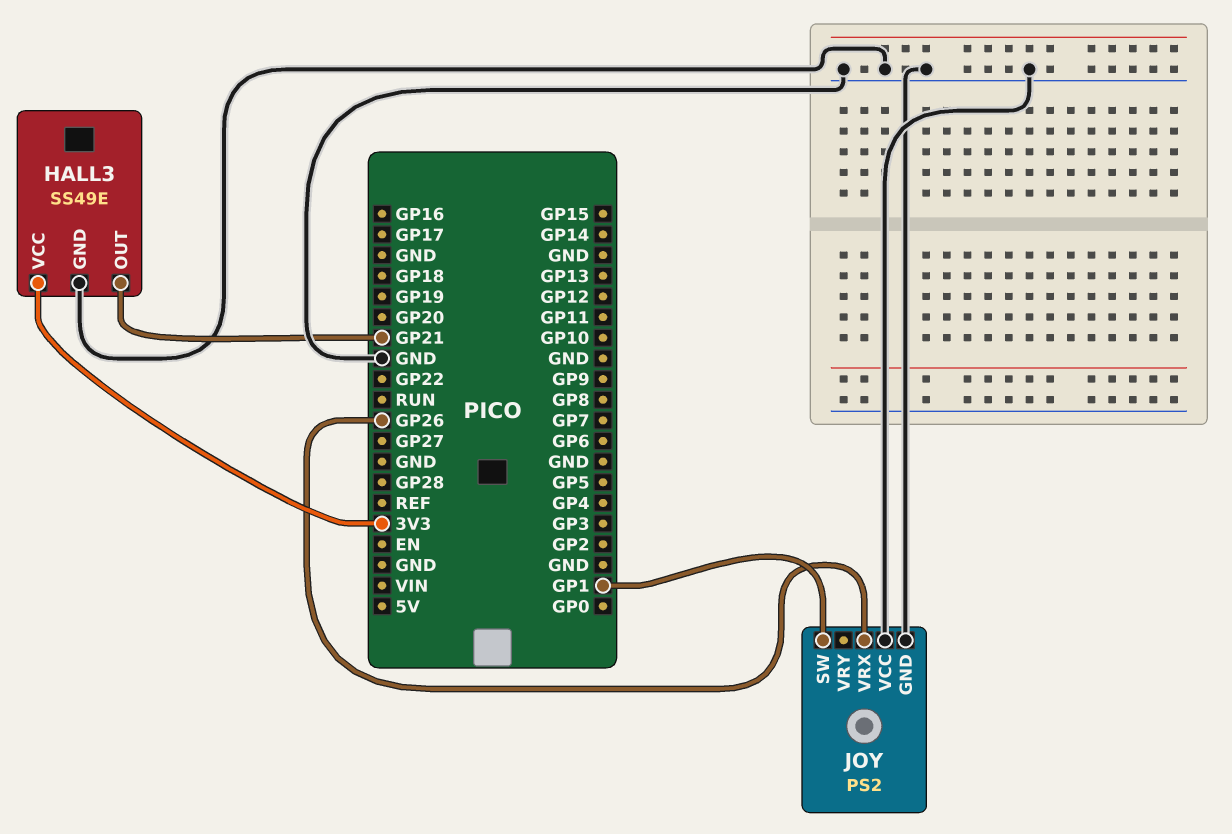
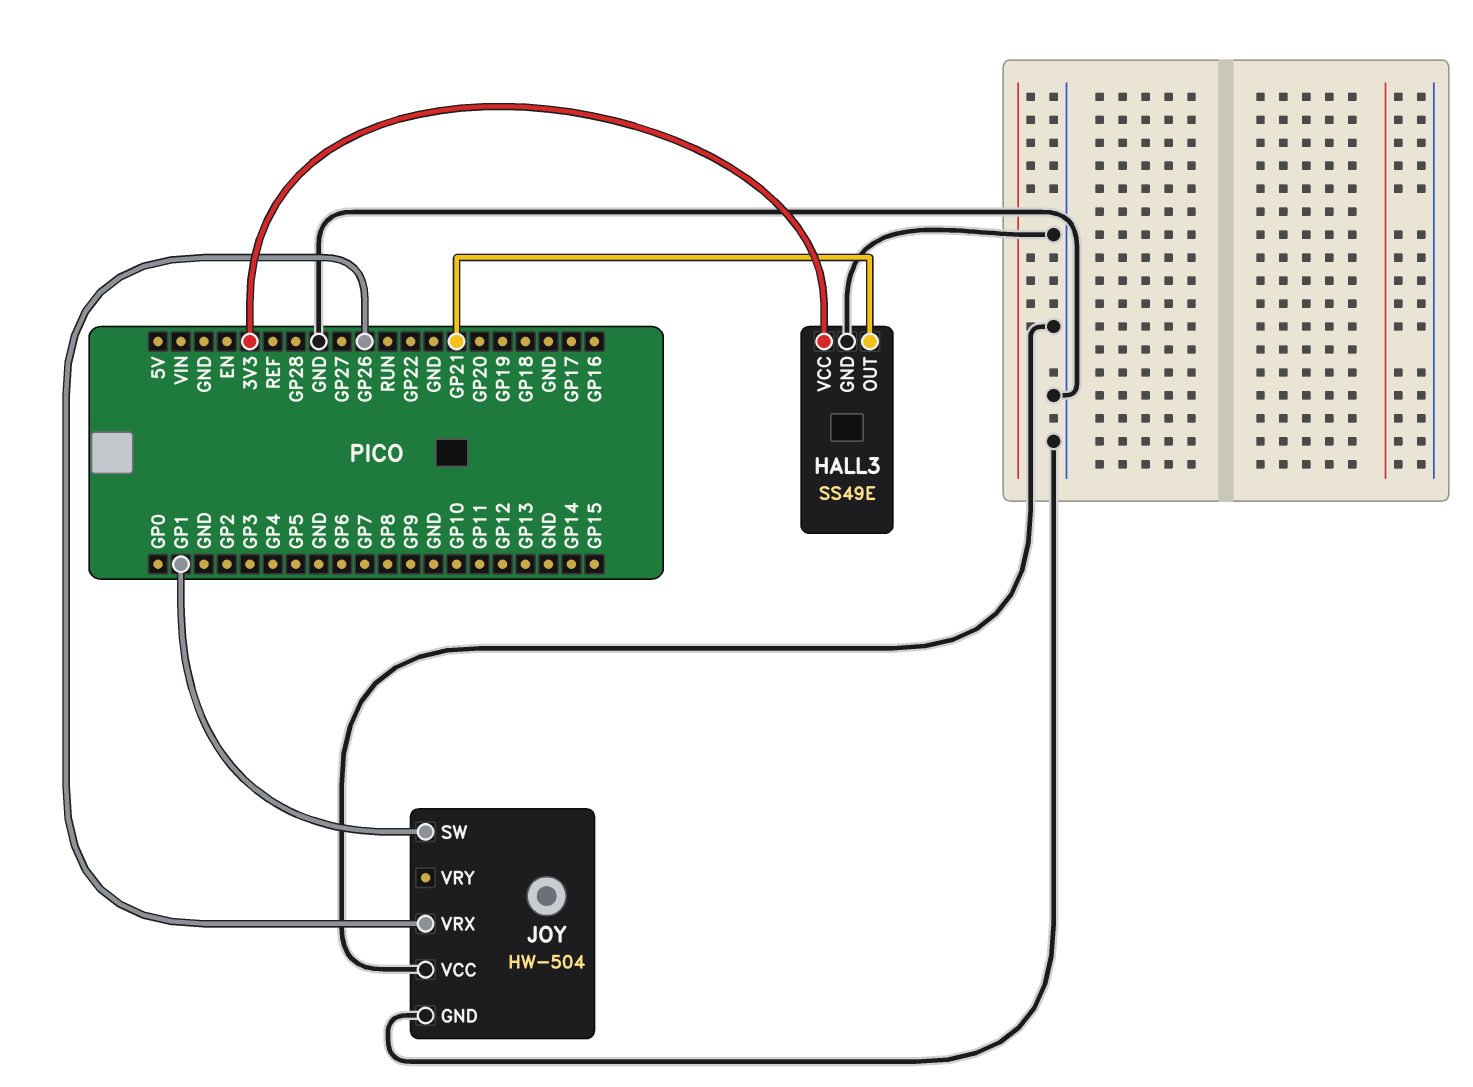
JOY: PS2 -> HW-504

